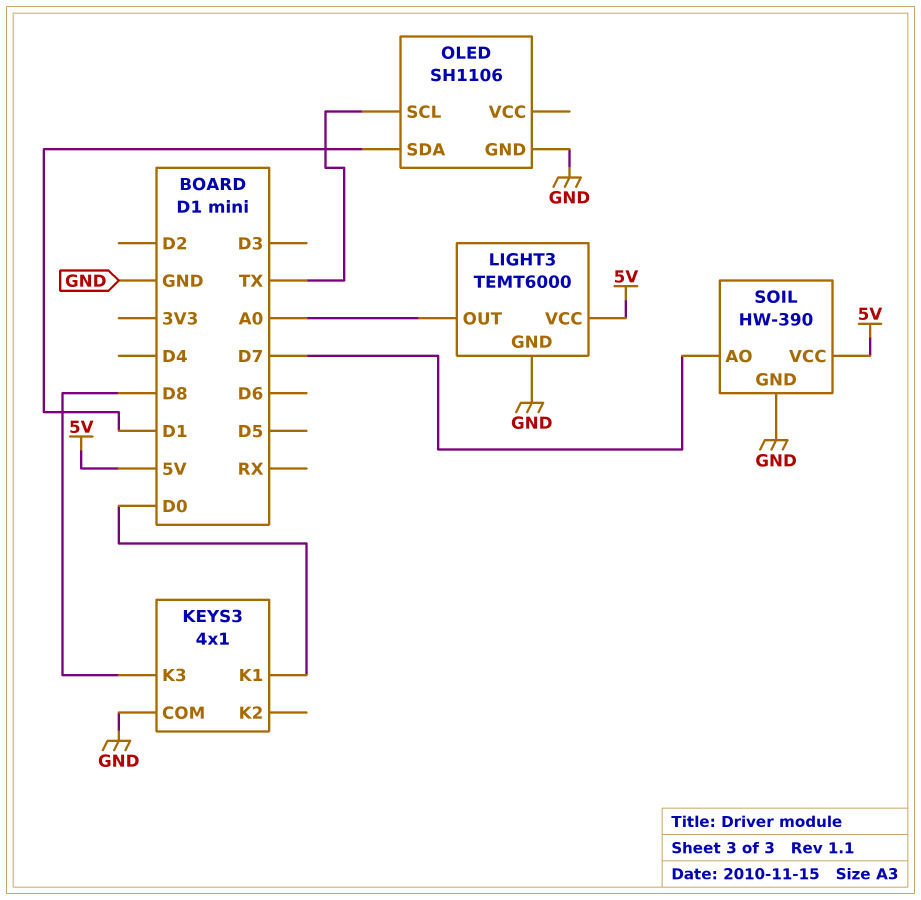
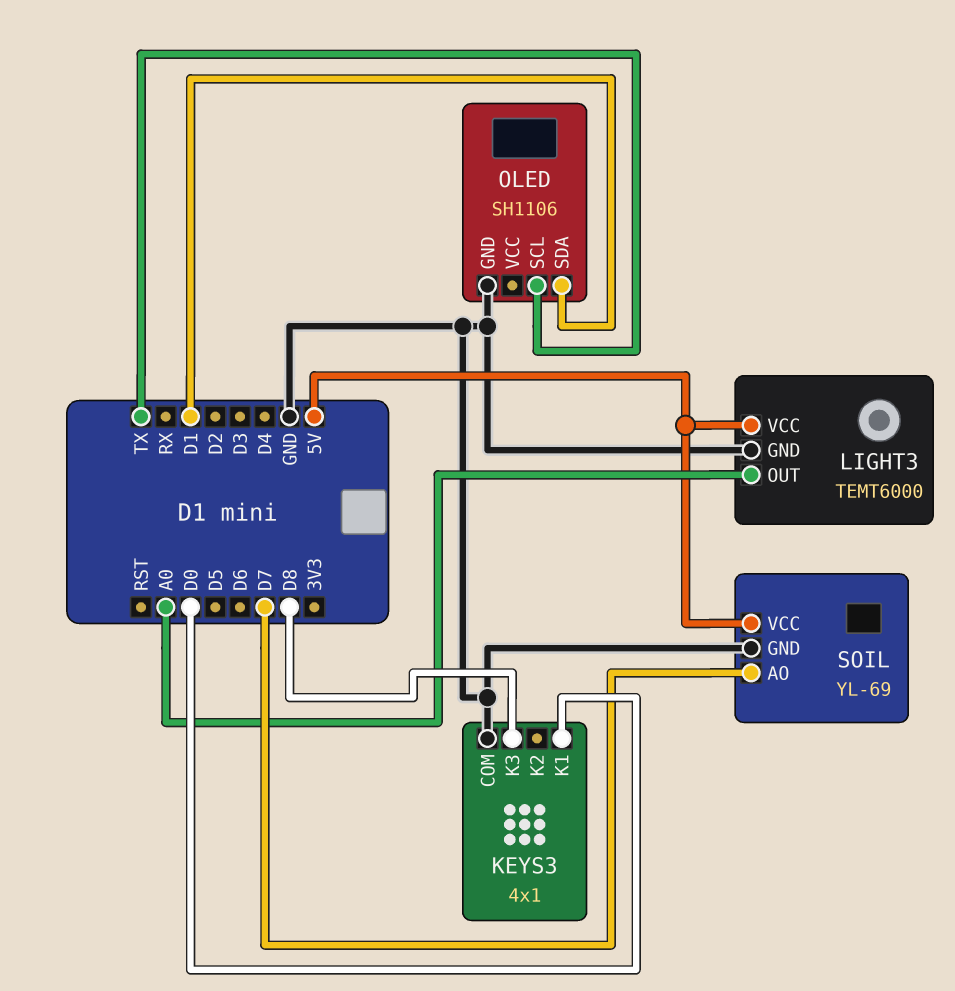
SOIL: HW-390 -> YL-69

